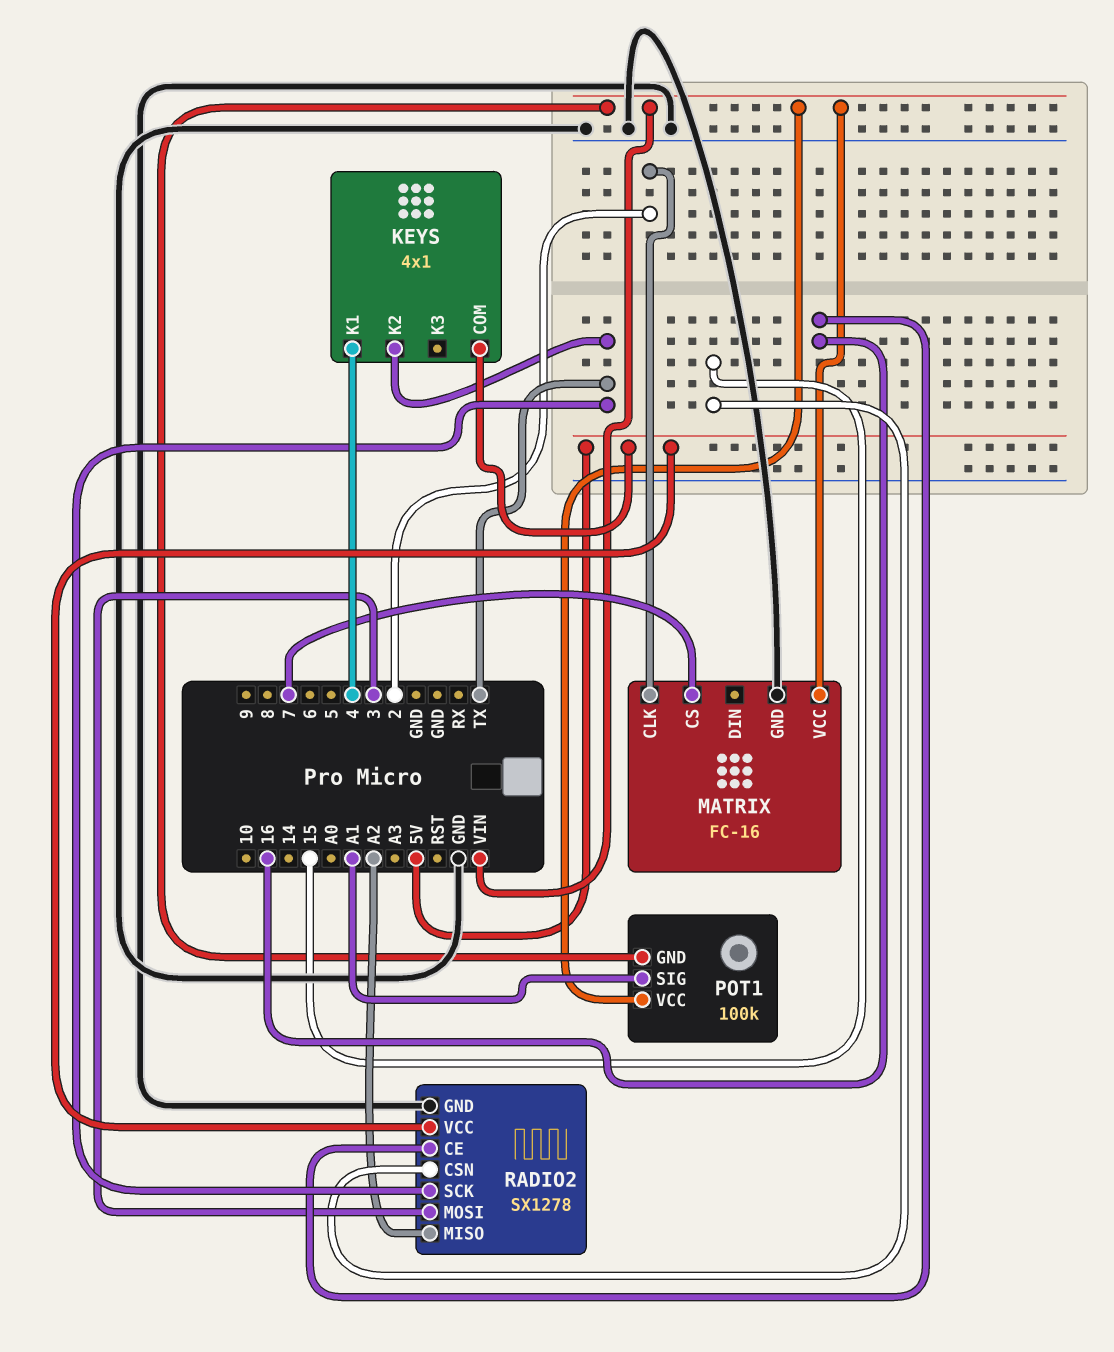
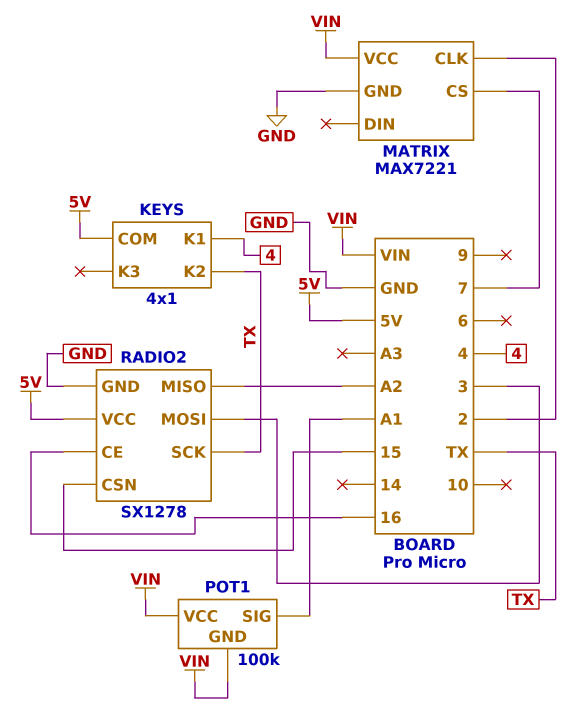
MATRIX: FC-16 -> MAX7221

